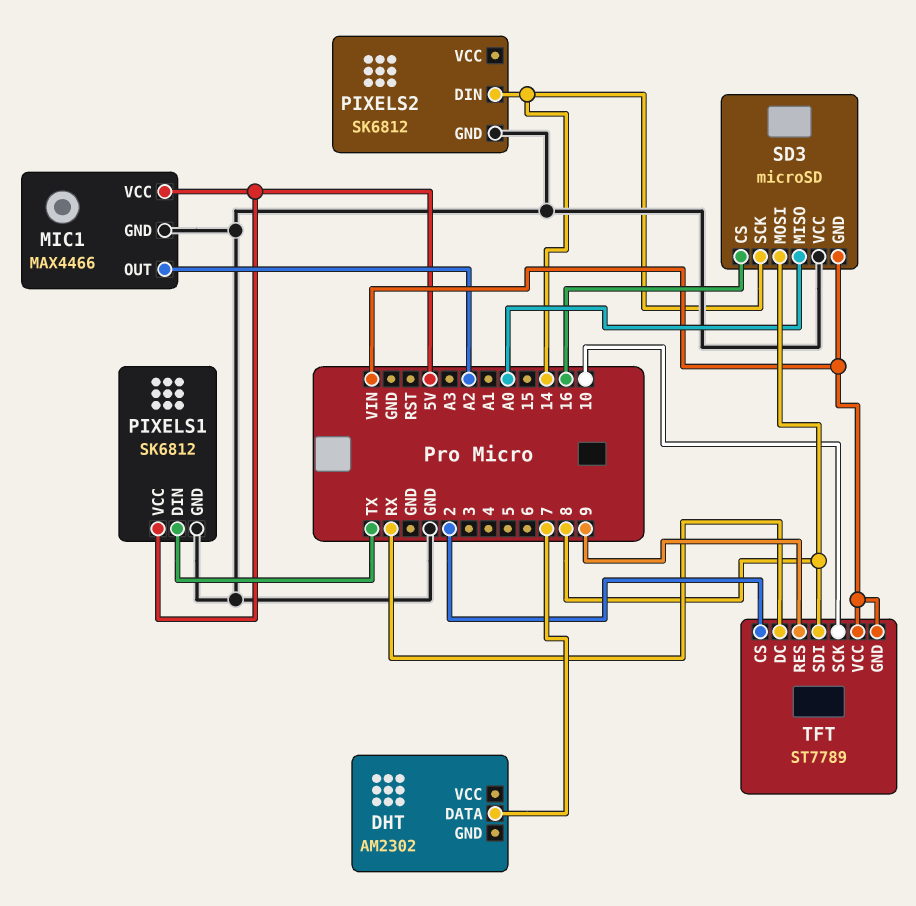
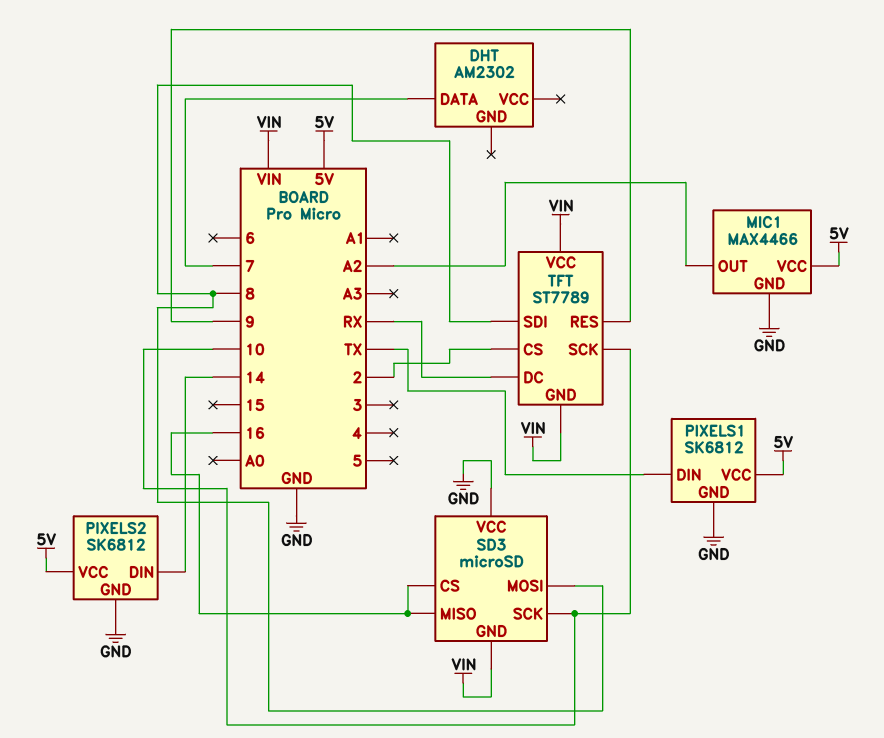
PIXELS2 pin VCC: none -> 5V
SD3 pin MISO: A0 -> 16
SD3 pin SCK: 14 -> 10

